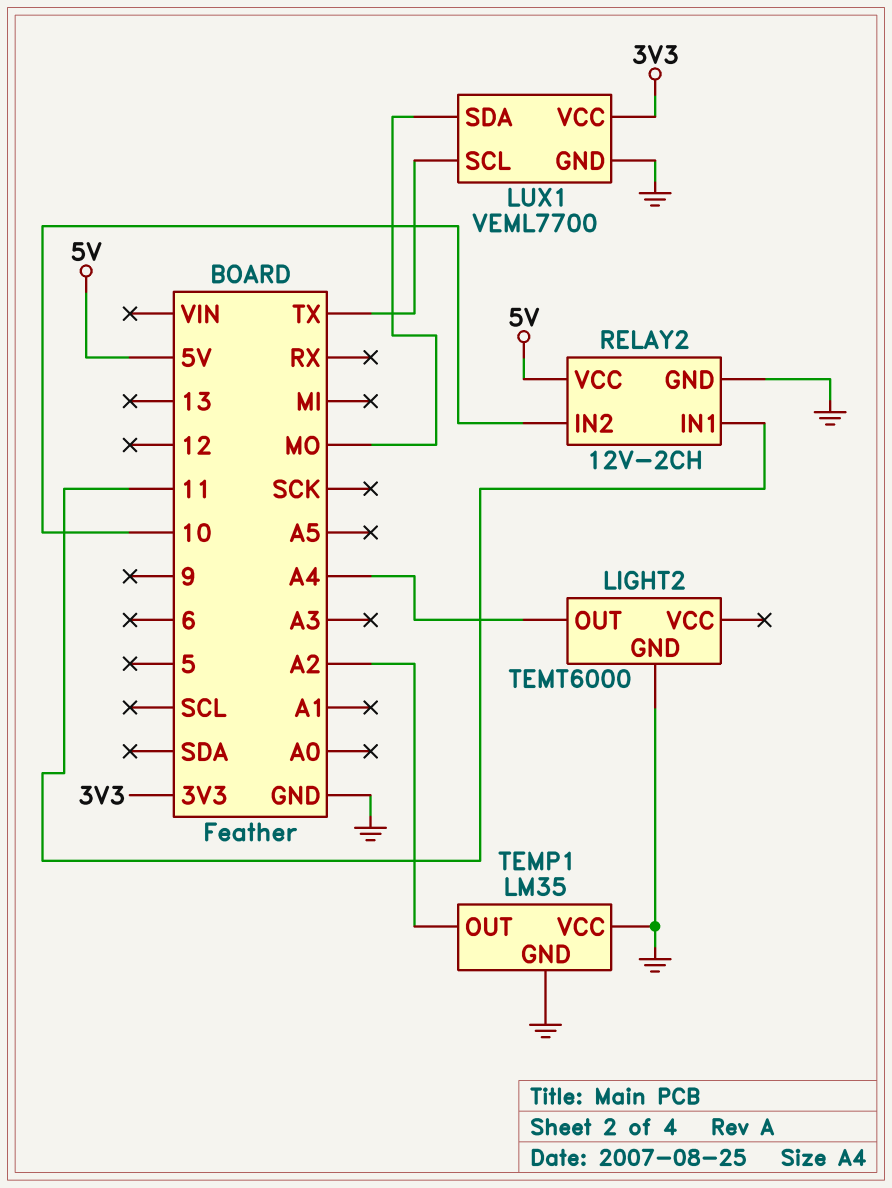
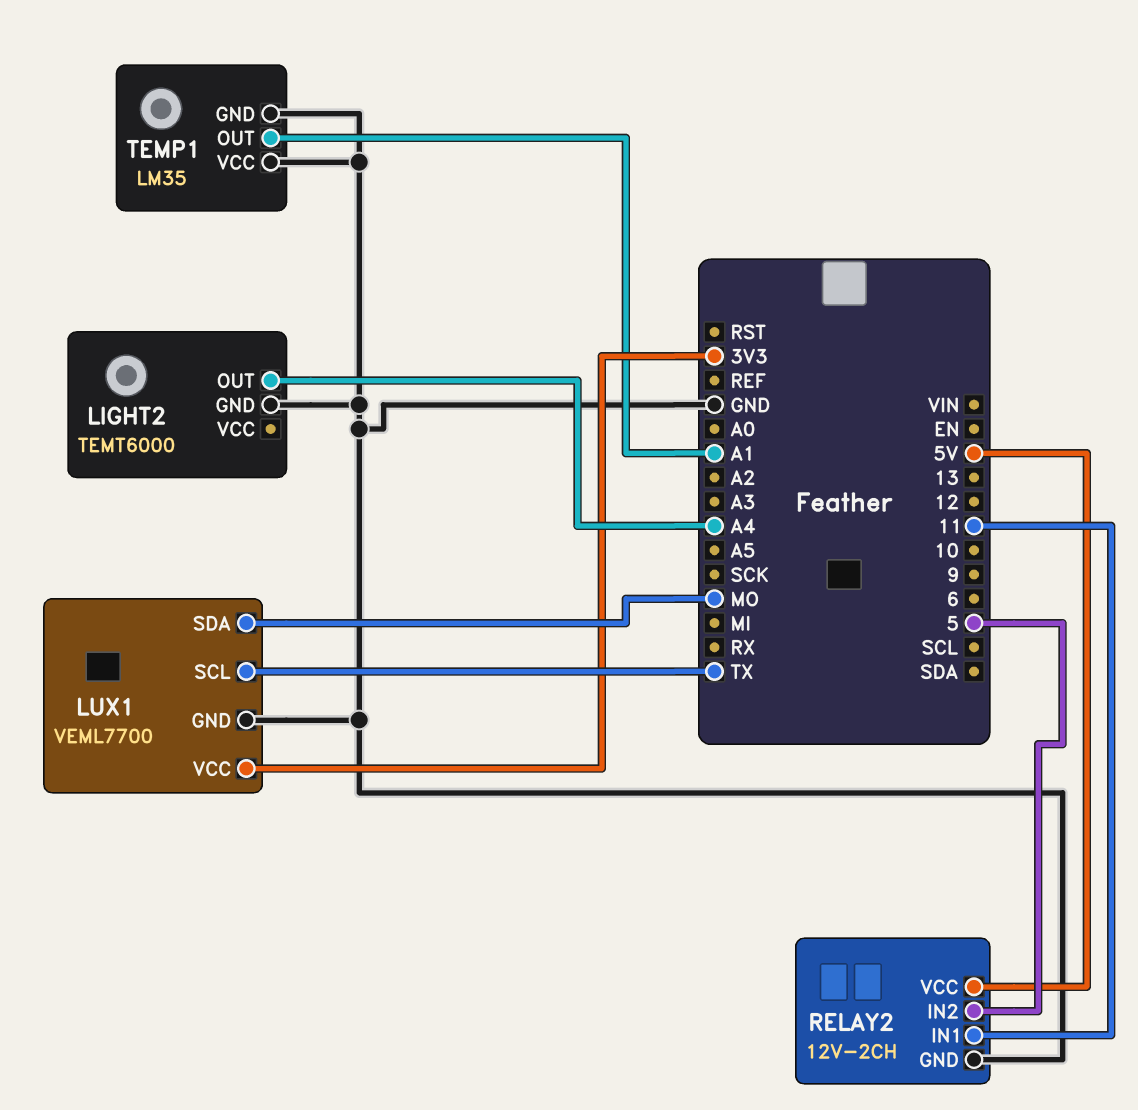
RELAY2 pin IN2: 10 -> 5
TEMP1 pin OUT: A2 -> A1

